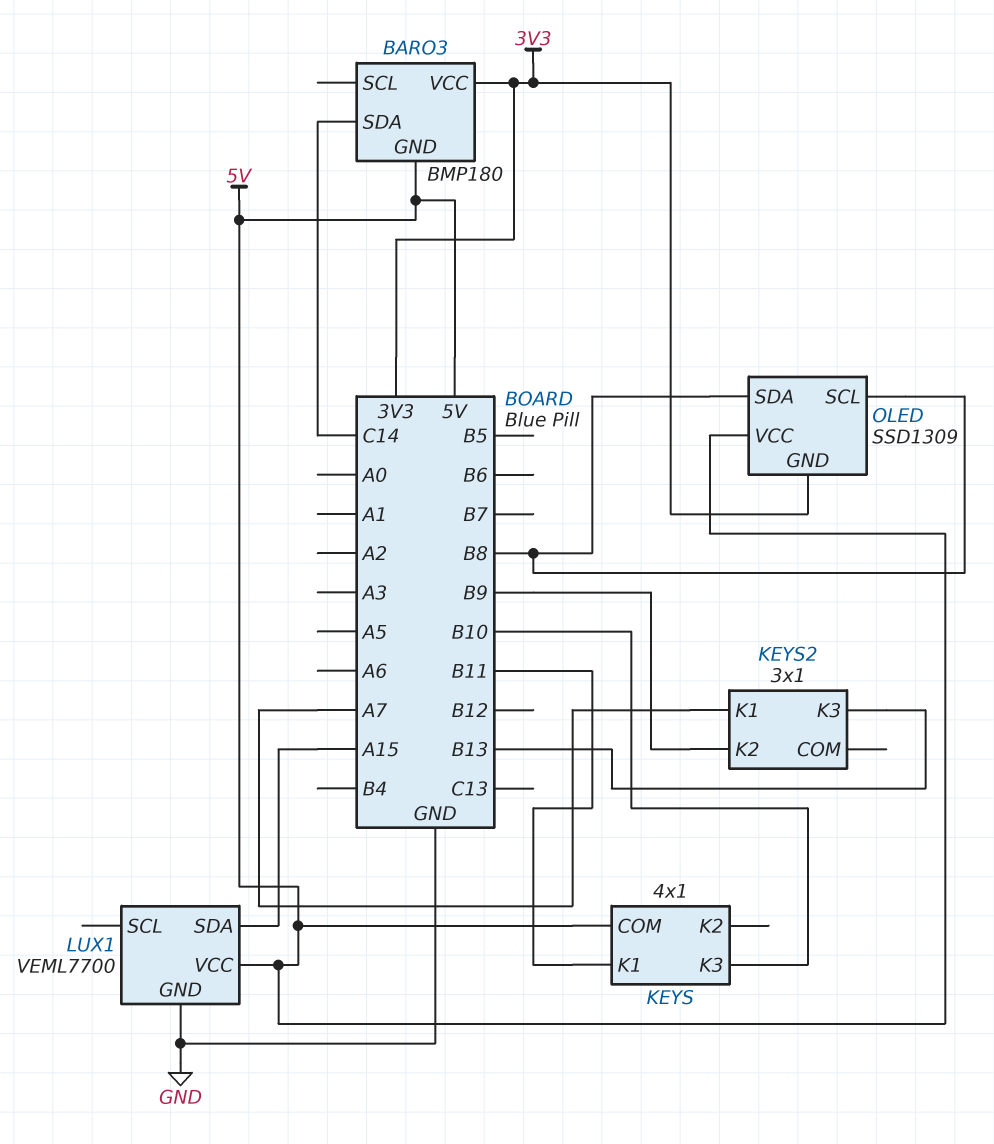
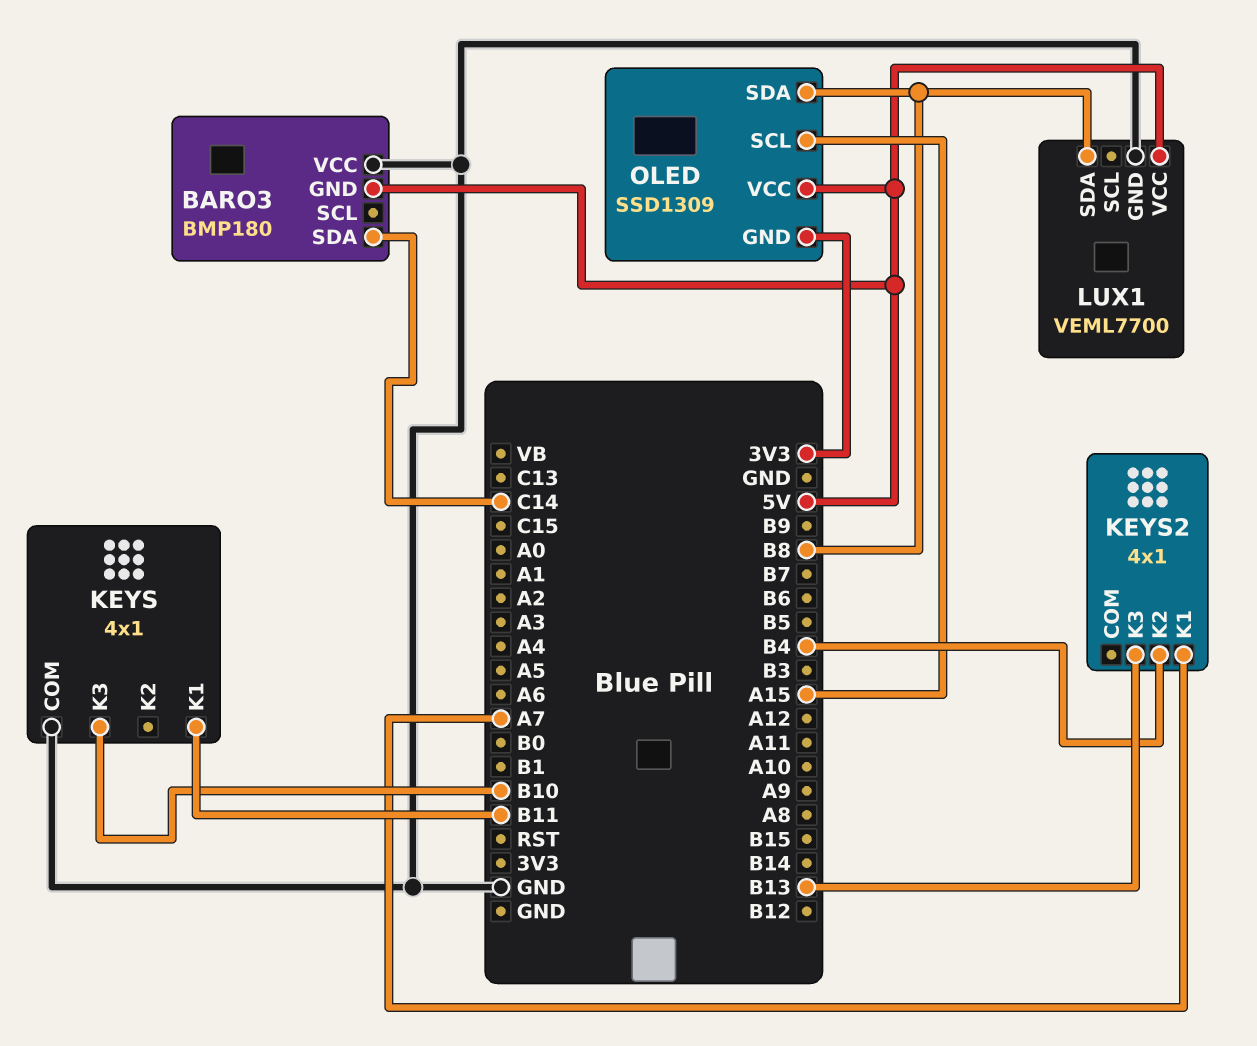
BARO3 pin VCC: 3V3 -> GND
KEYS pin COM: 5V -> GND
KEYS2: 3x1 -> 4x1
KEYS2 pin K2: B9 -> B4
LUX1 pin SDA: A15 -> B8
OLED pin SCL: B8 -> A15

